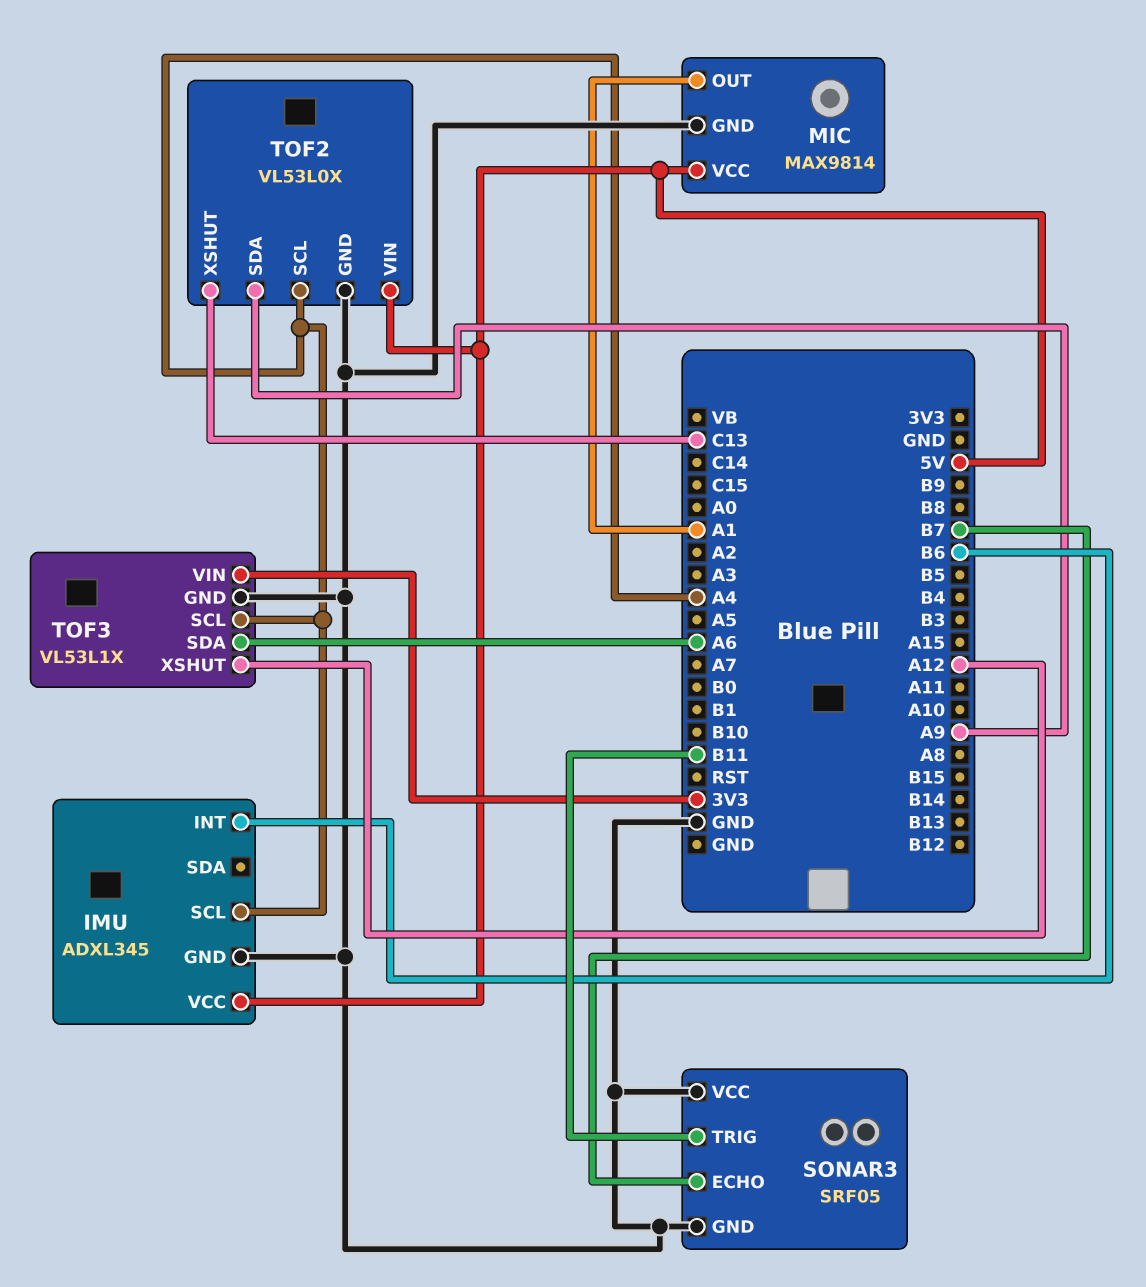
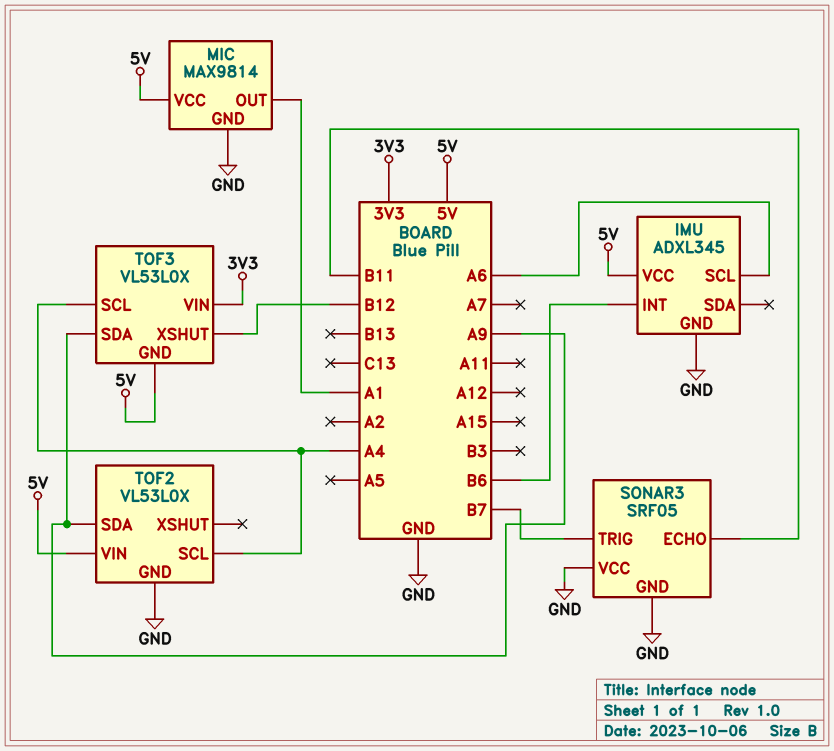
IMU pin SCL: A4 -> A6
SONAR3 pin ECHO: B7 -> B11
SONAR3 pin TRIG: B11 -> B7
TOF2 pin XSHUT: C13 -> none
TOF3: VL53L1X -> VL53L0X
TOF3 pin GND: GND -> 5V
TOF3 pin SDA: A6 -> A9
TOF3 pin XSHUT: A12 -> B12

